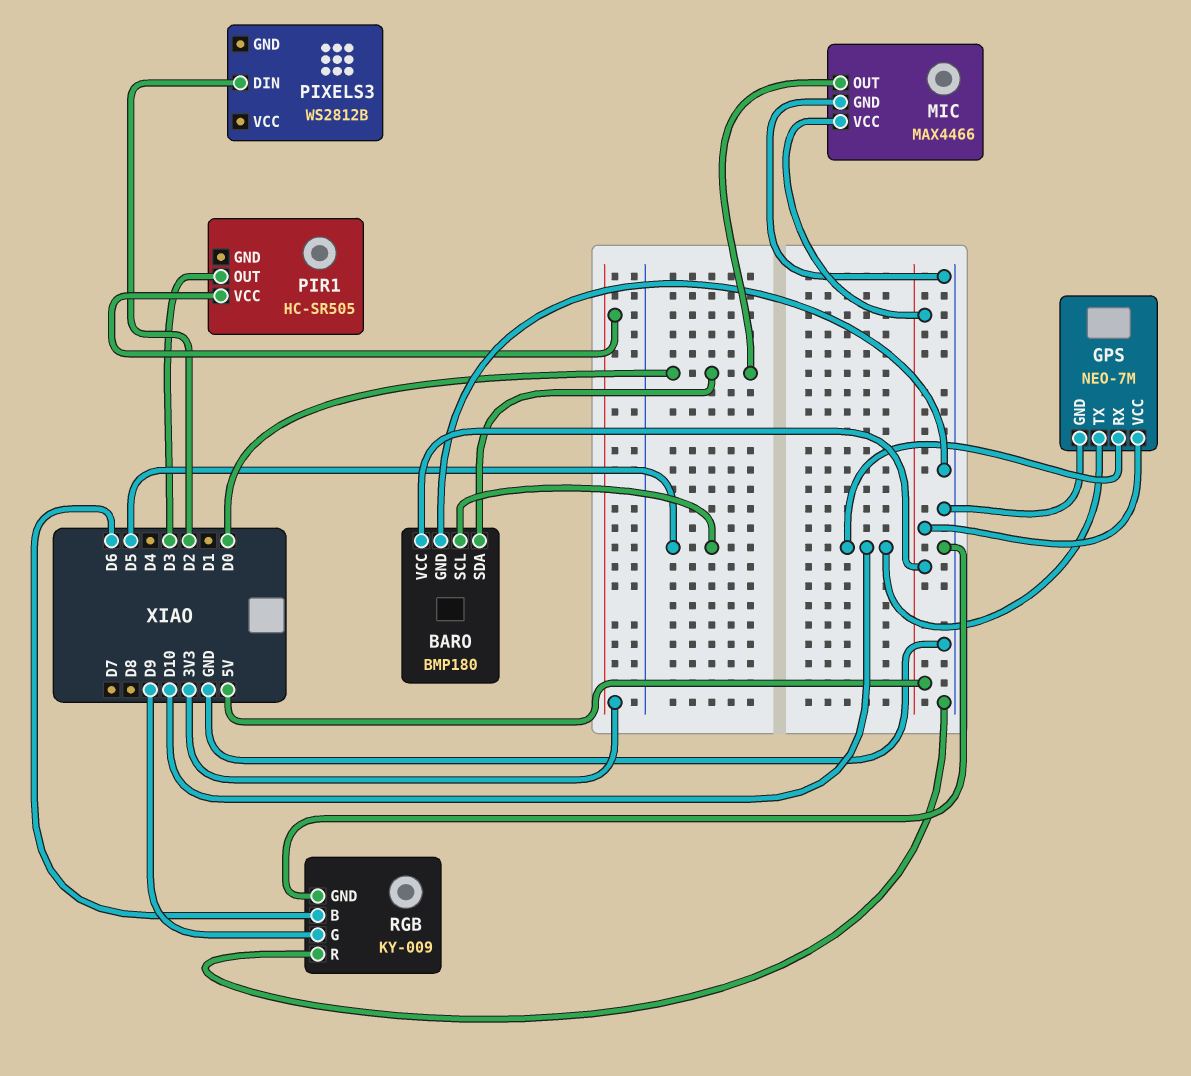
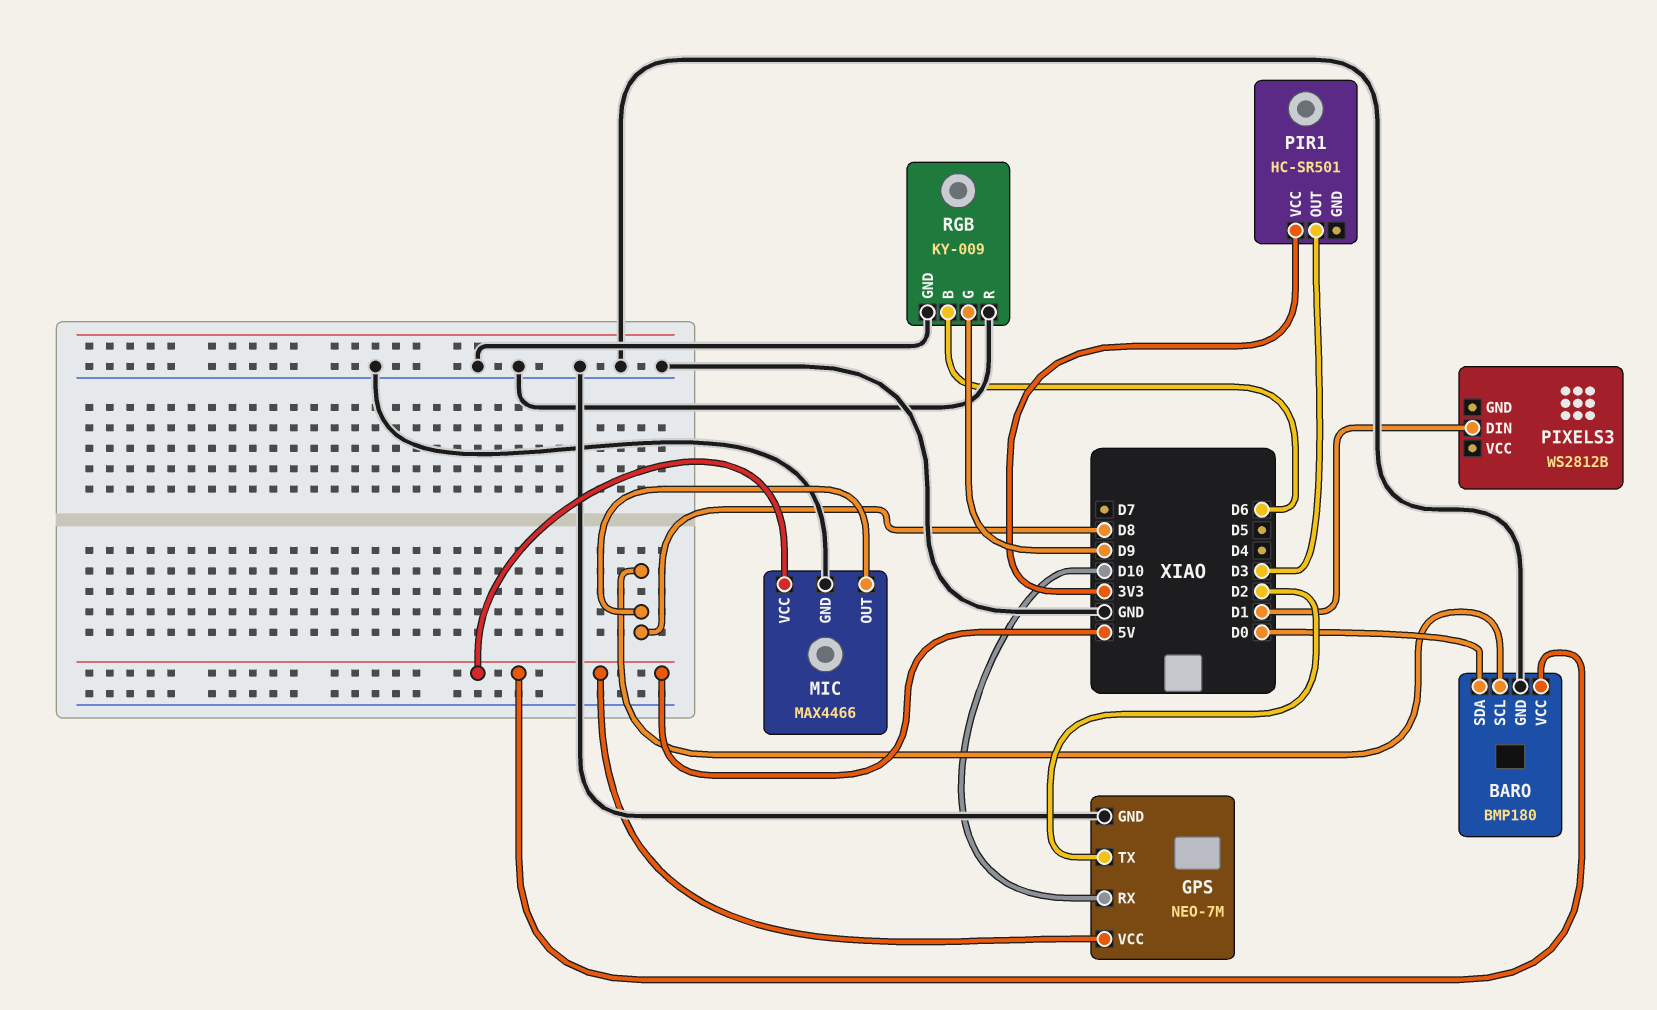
BARO pin SCL: D5 -> D8
GPS pin TX: D10 -> D2
MIC pin OUT: D0 -> D8
PIR1: HC-SR505 -> HC-SR501
PIXELS3 pin DIN: D2 -> D1

